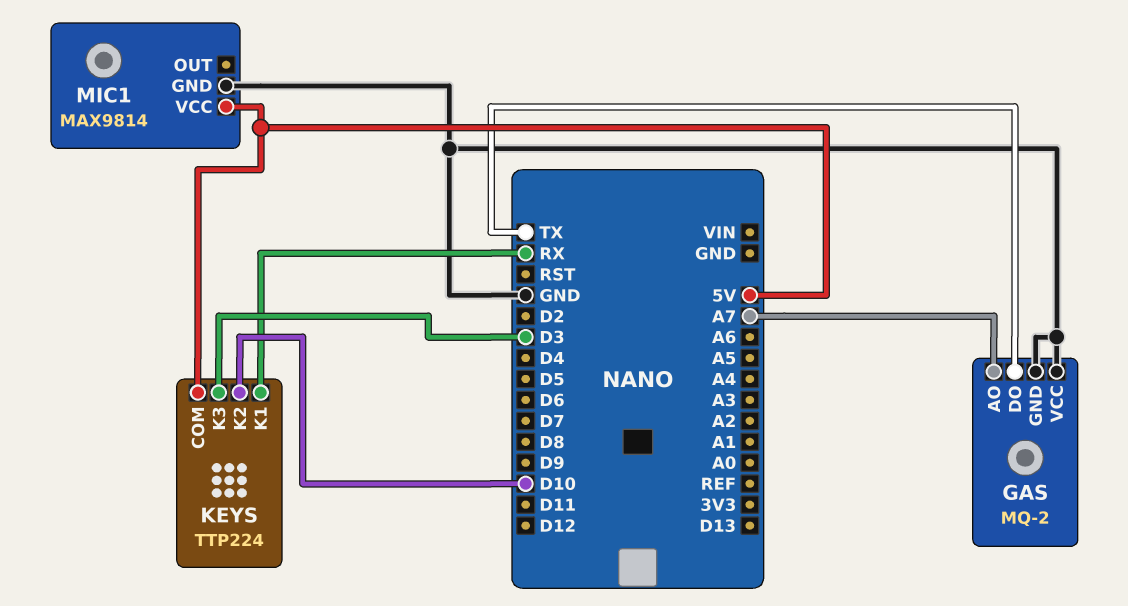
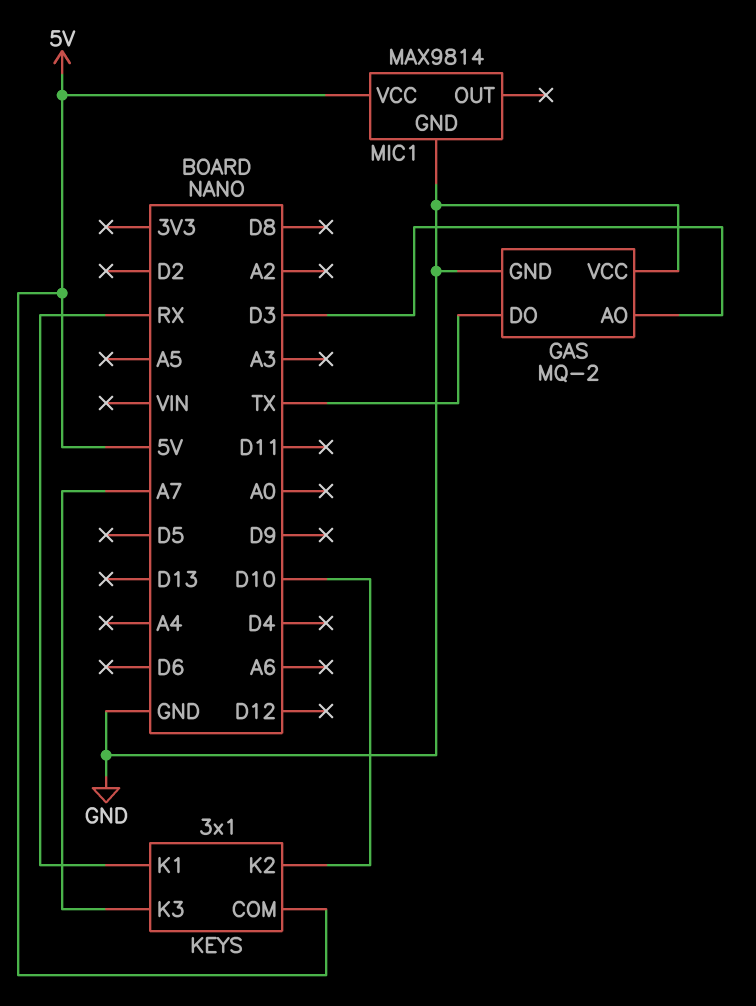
GAS pin AO: A7 -> D3
KEYS: TTP224 -> 3x1
KEYS pin K3: D3 -> A7

